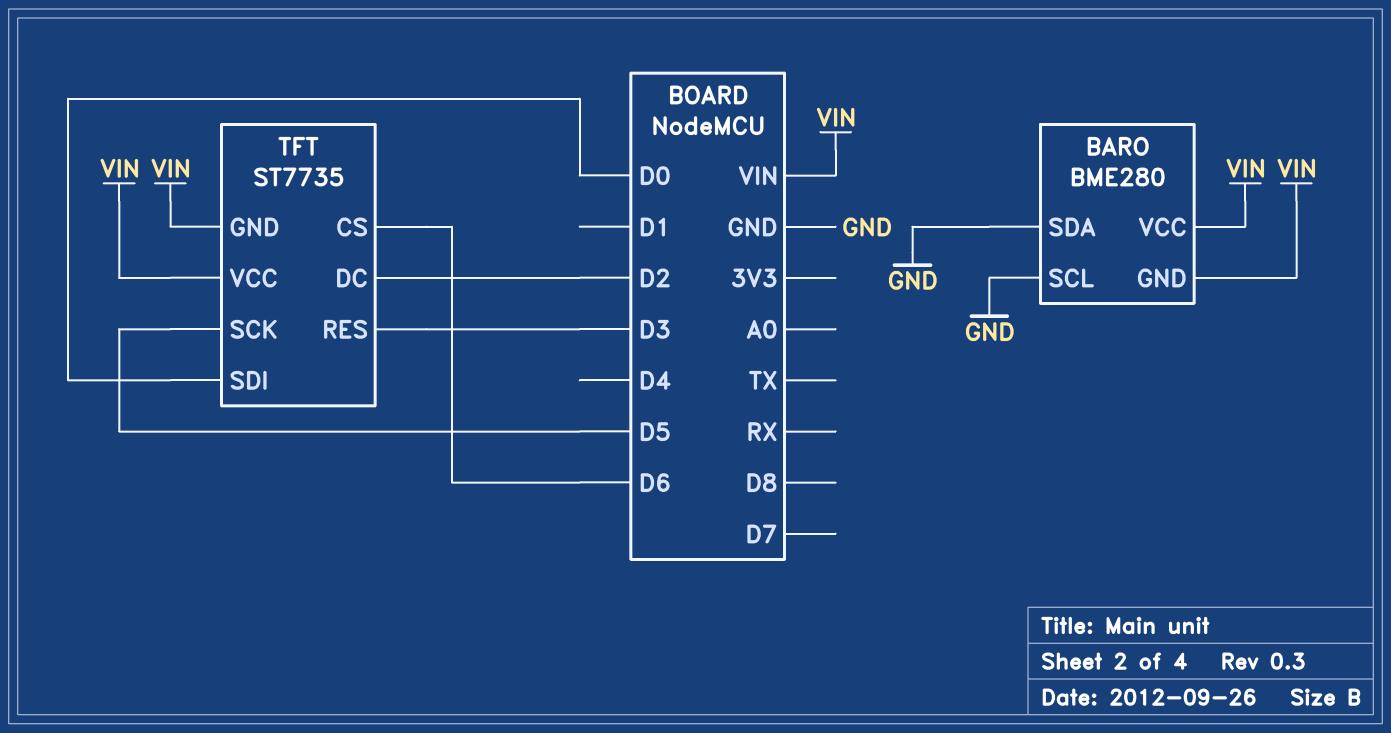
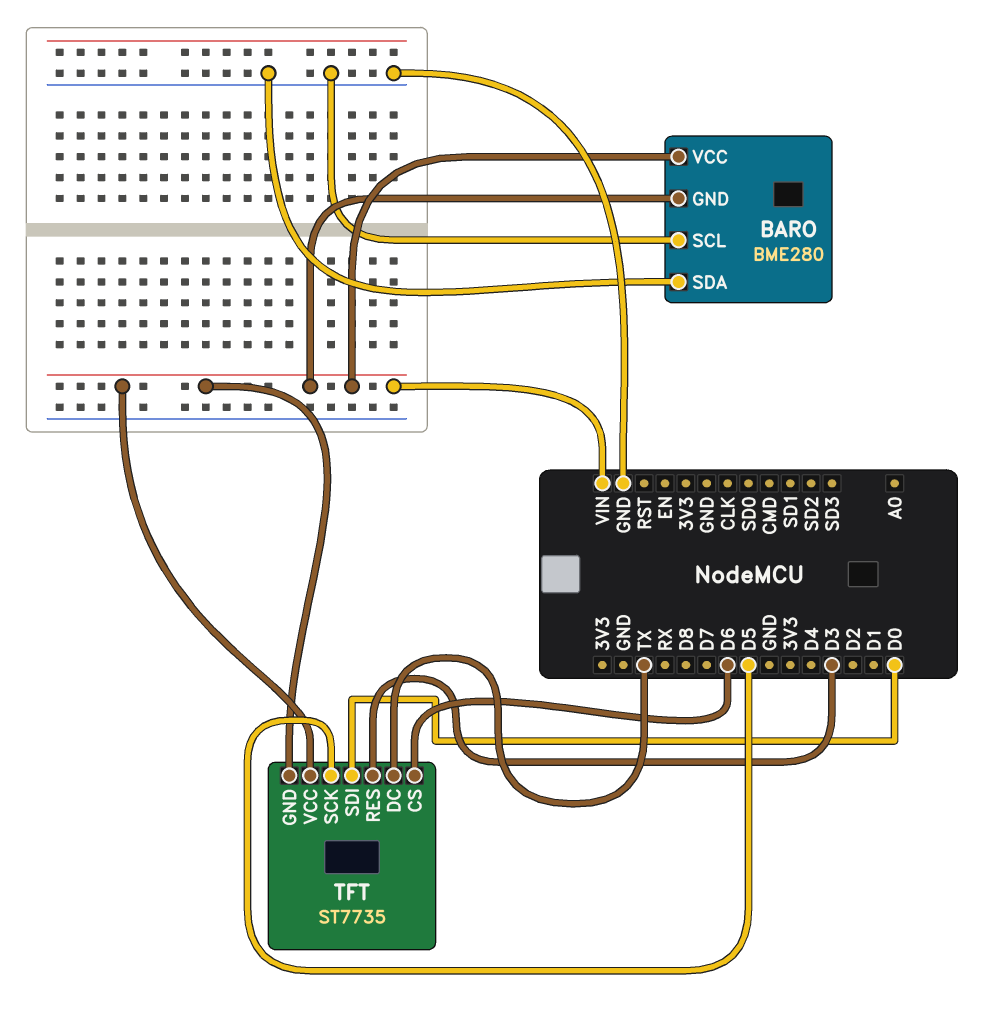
TFT pin DC: D2 -> TX

